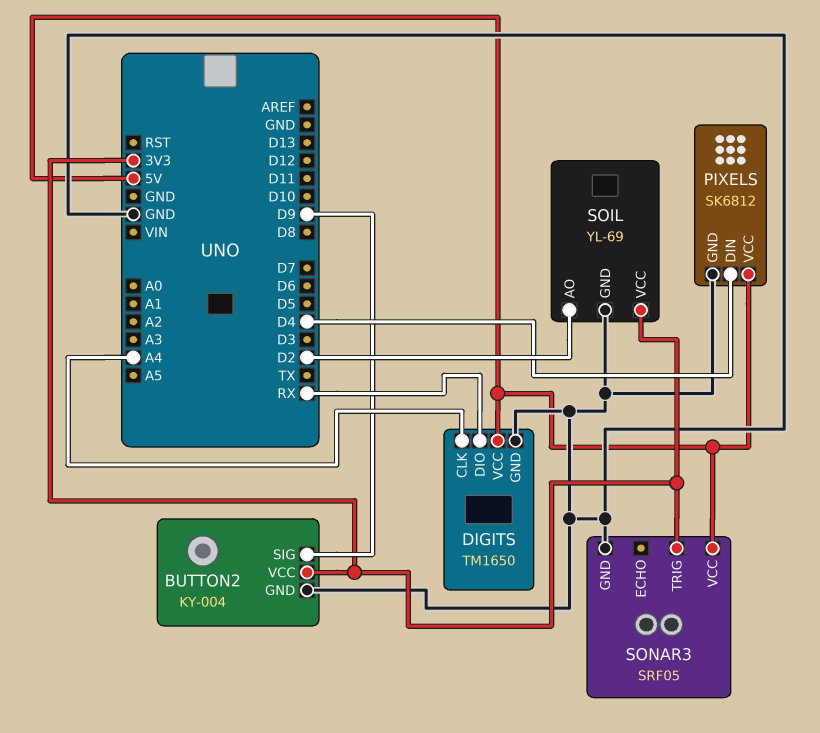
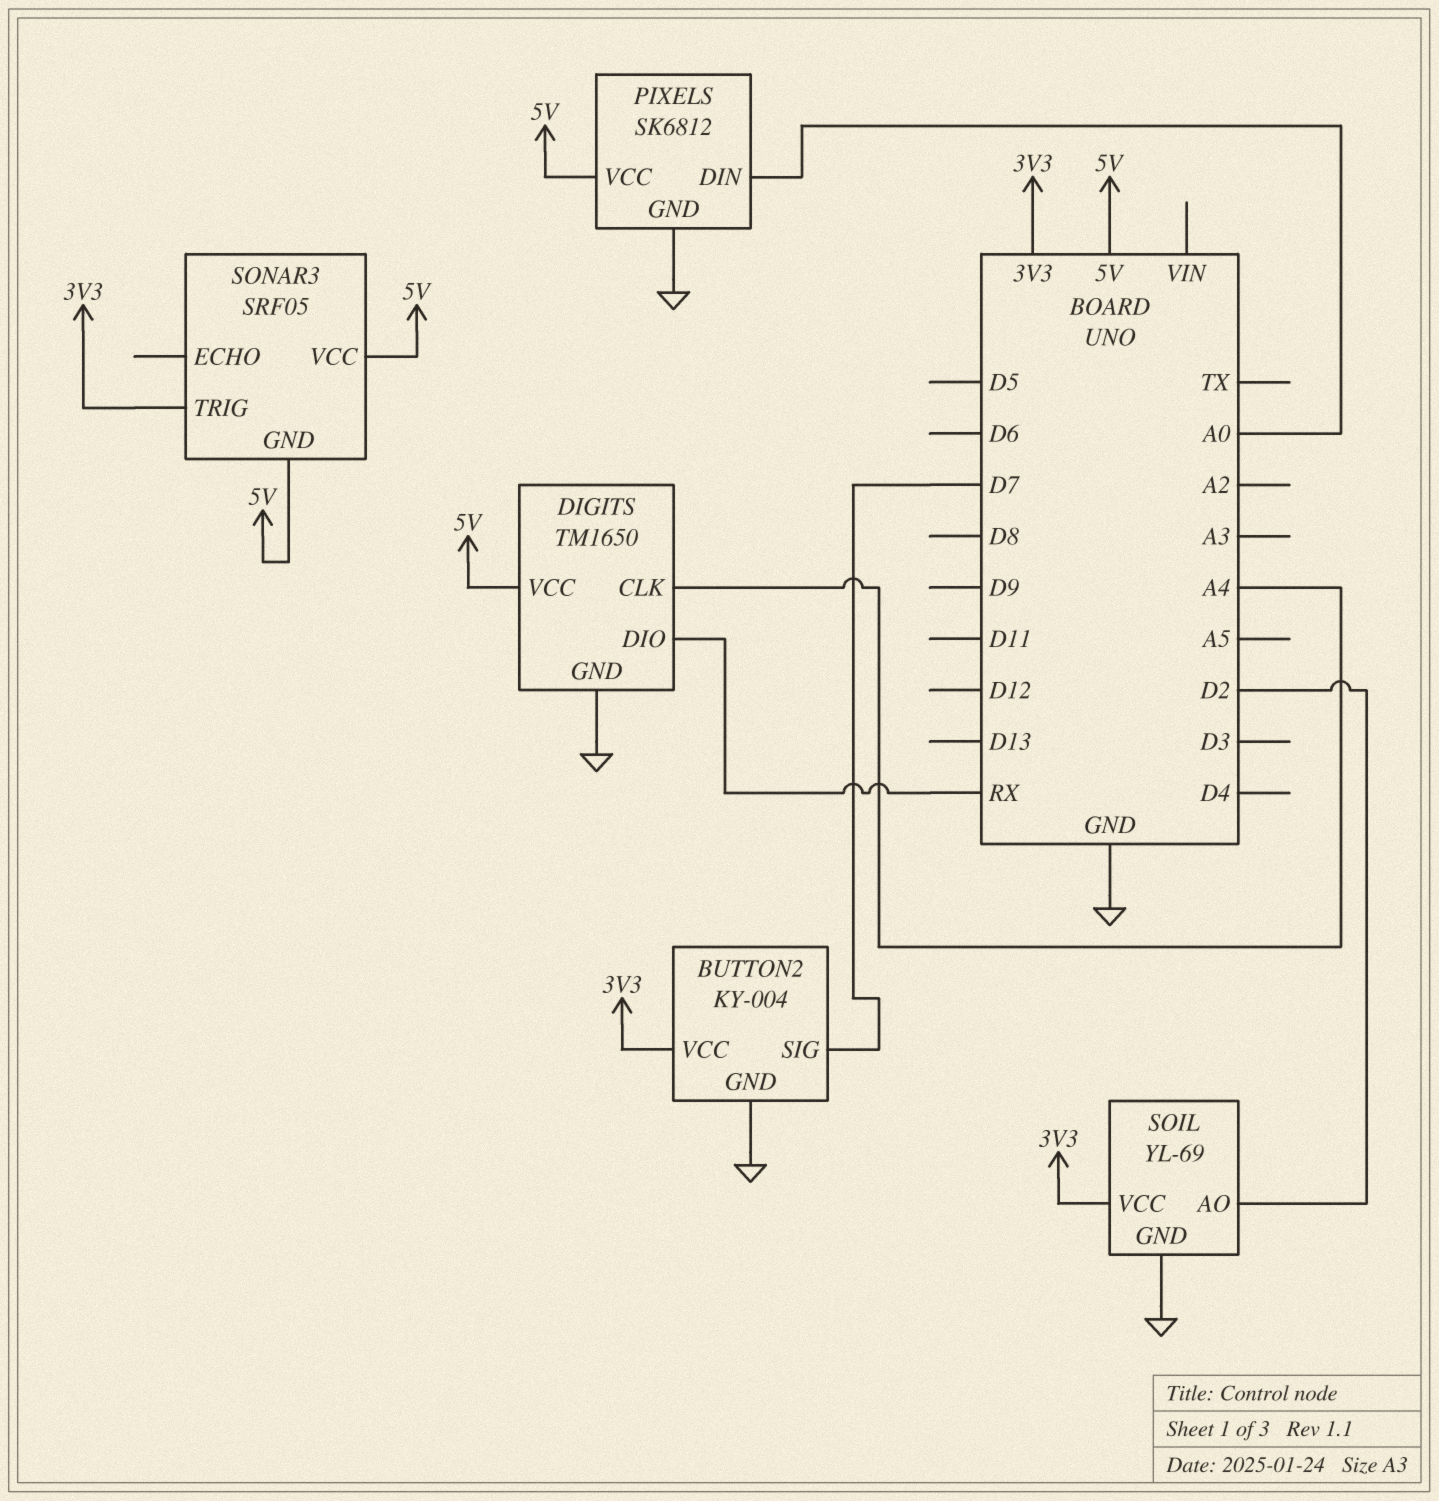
BUTTON2 pin SIG: D9 -> D7
PIXELS pin DIN: D4 -> A0
SONAR3 pin GND: GND -> 5V

